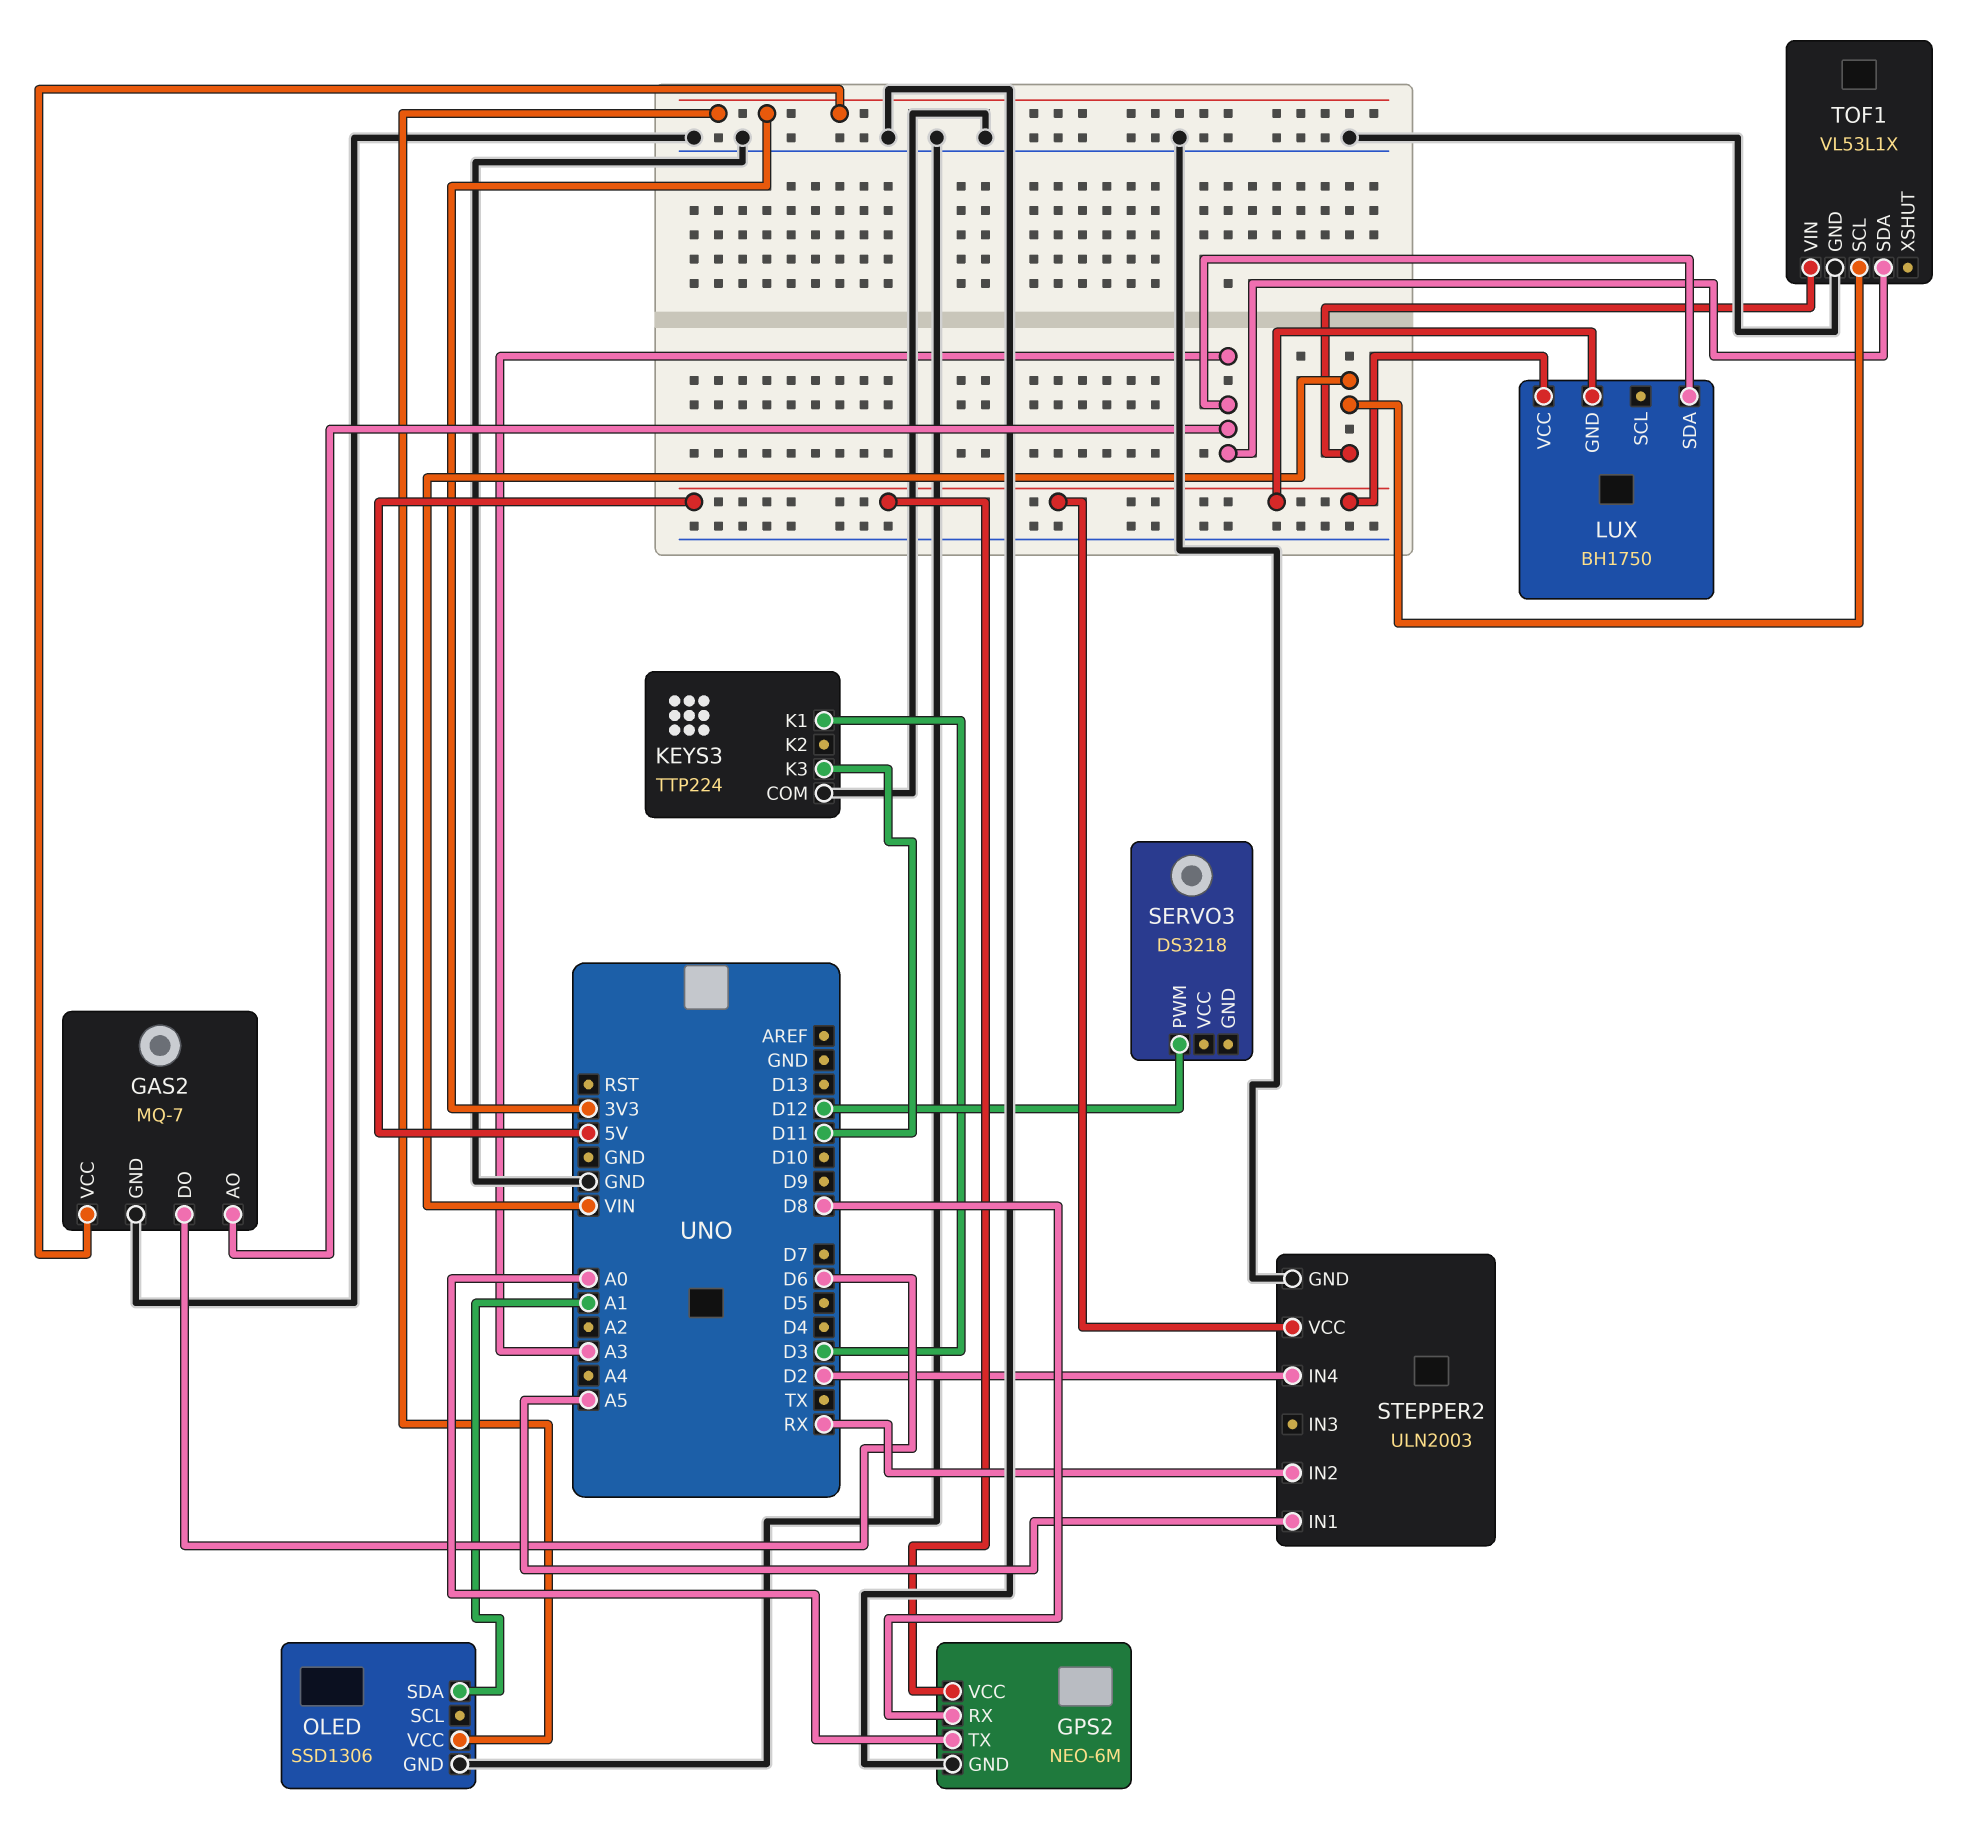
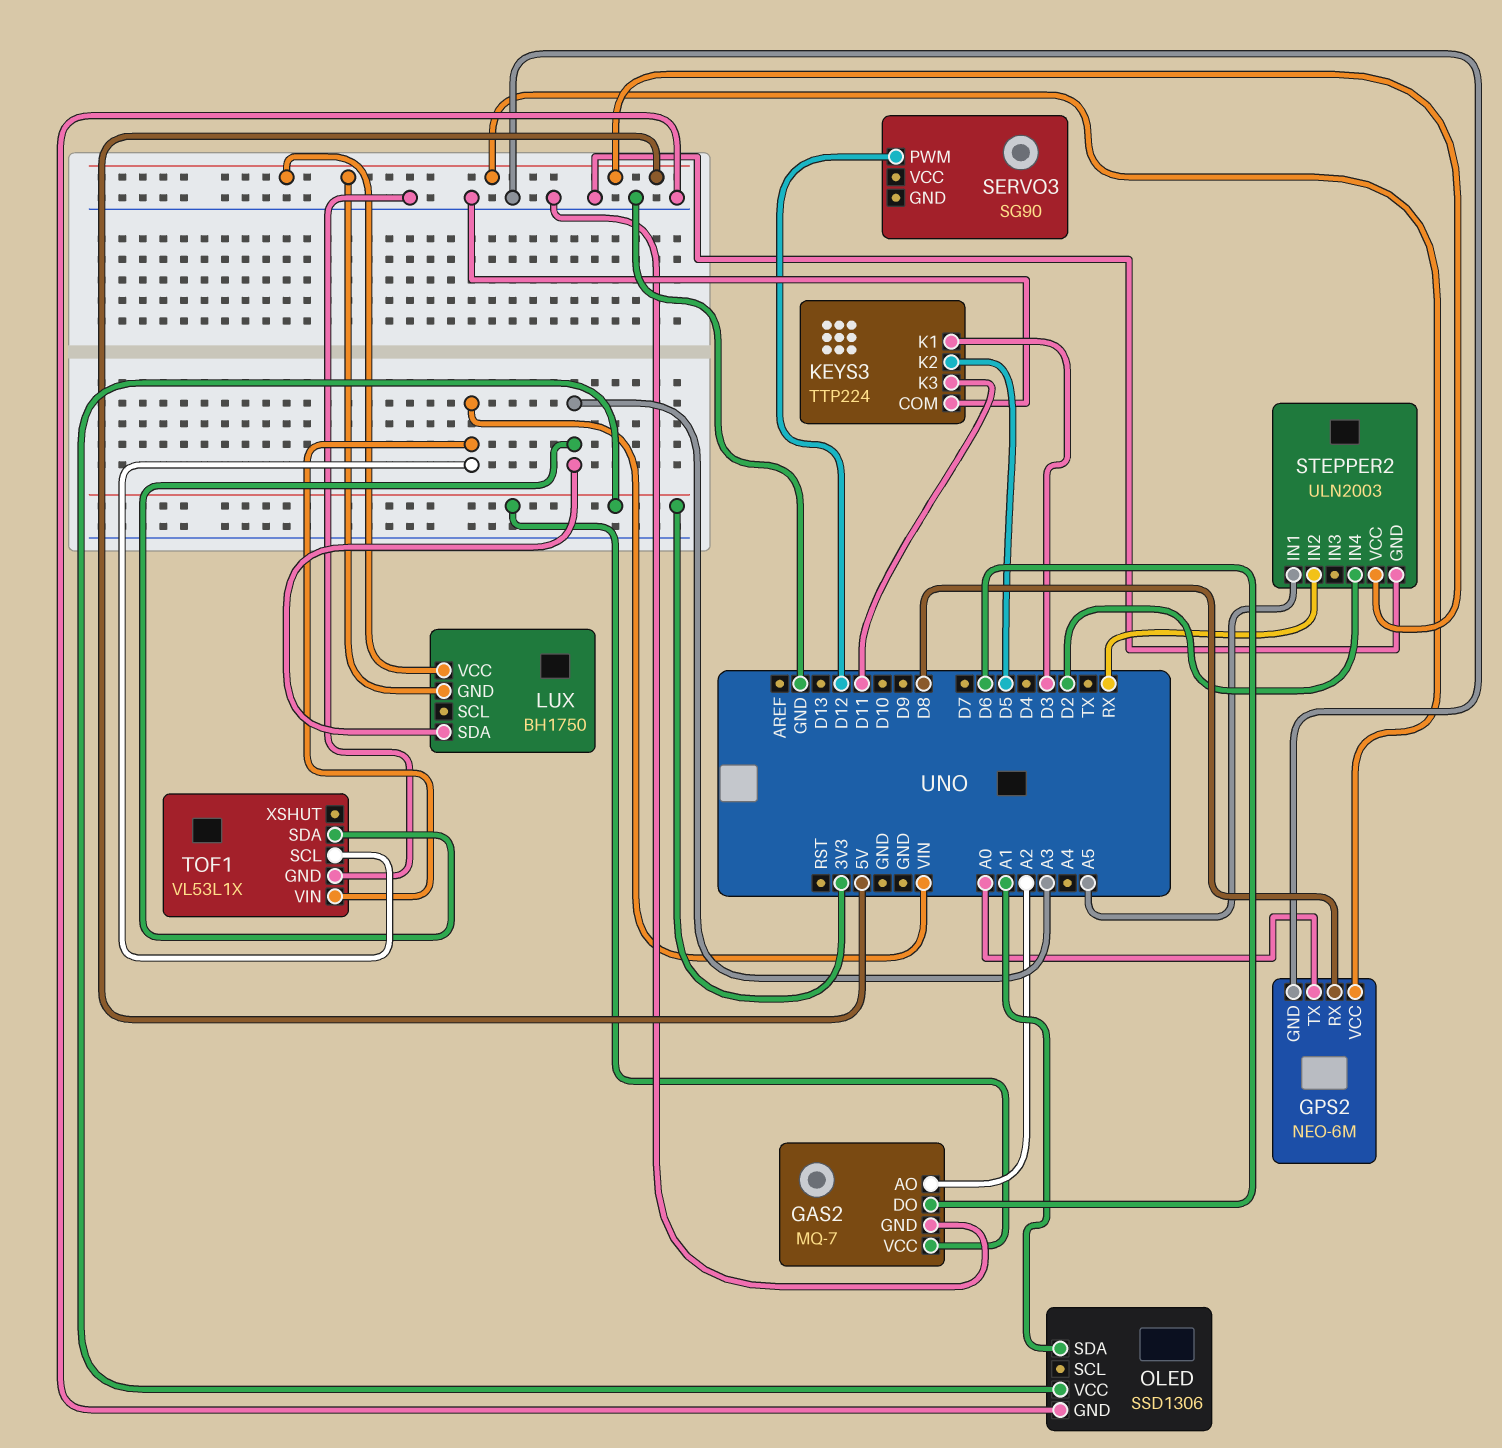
GAS2 pin AO: A3 -> A2
KEYS3 pin K2: none -> D5
SERVO3: DS3218 -> SG90

